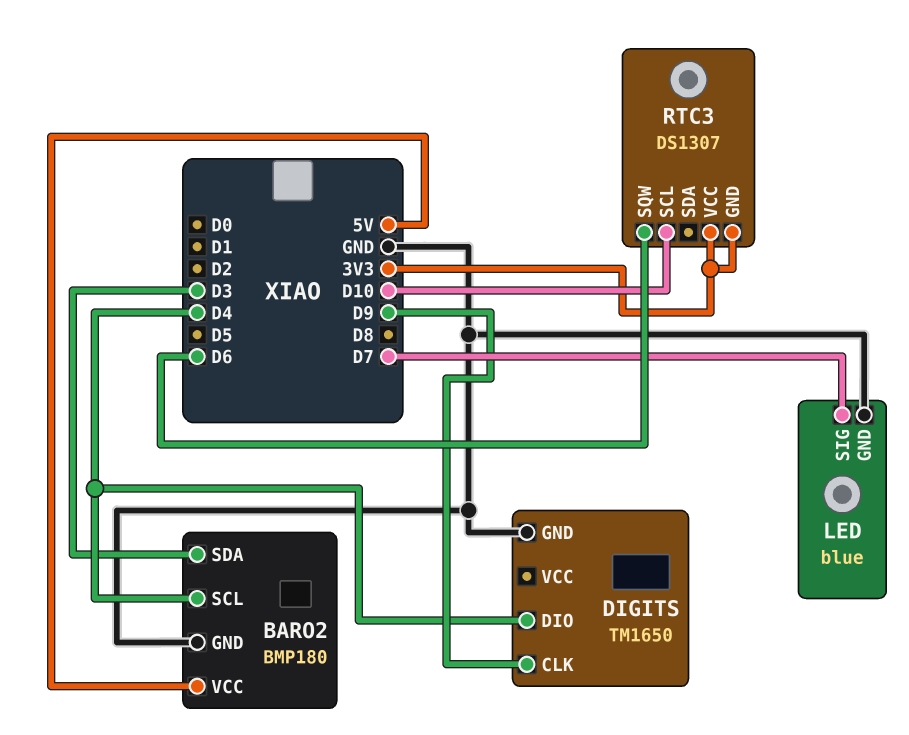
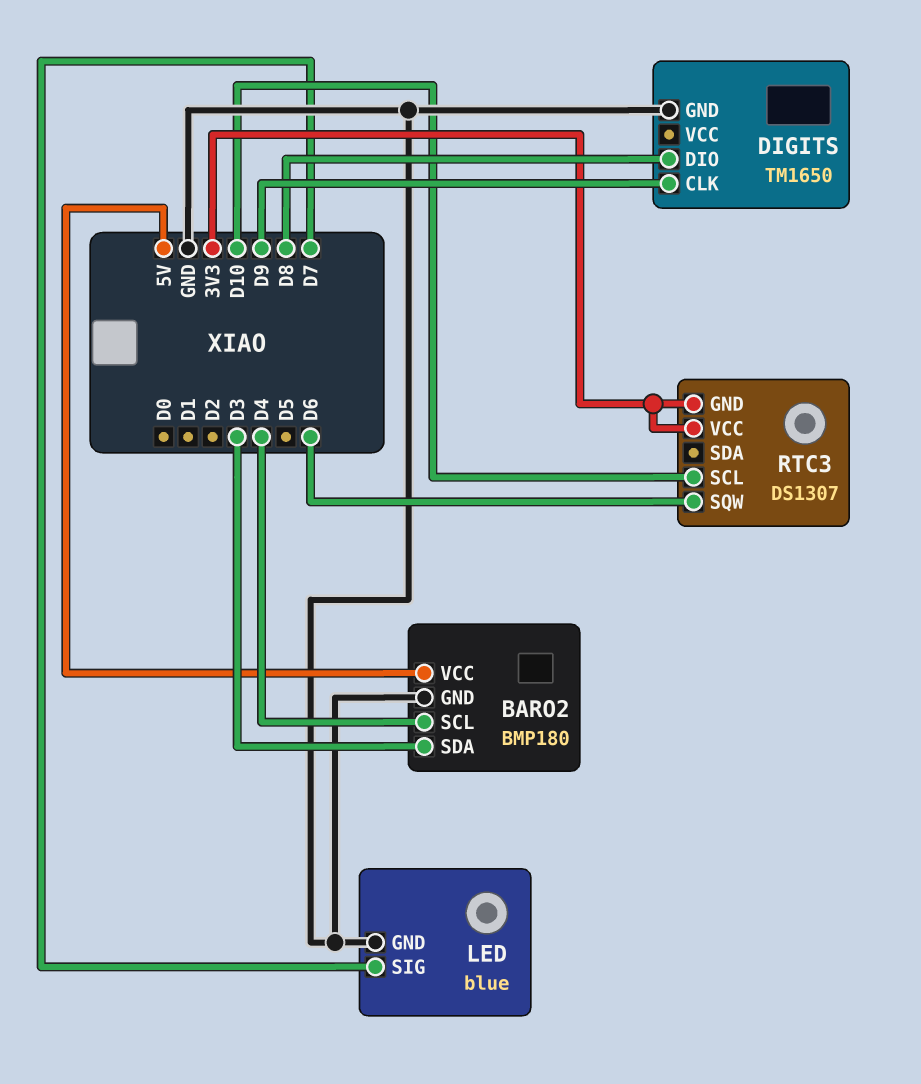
DIGITS pin DIO: D4 -> D8

